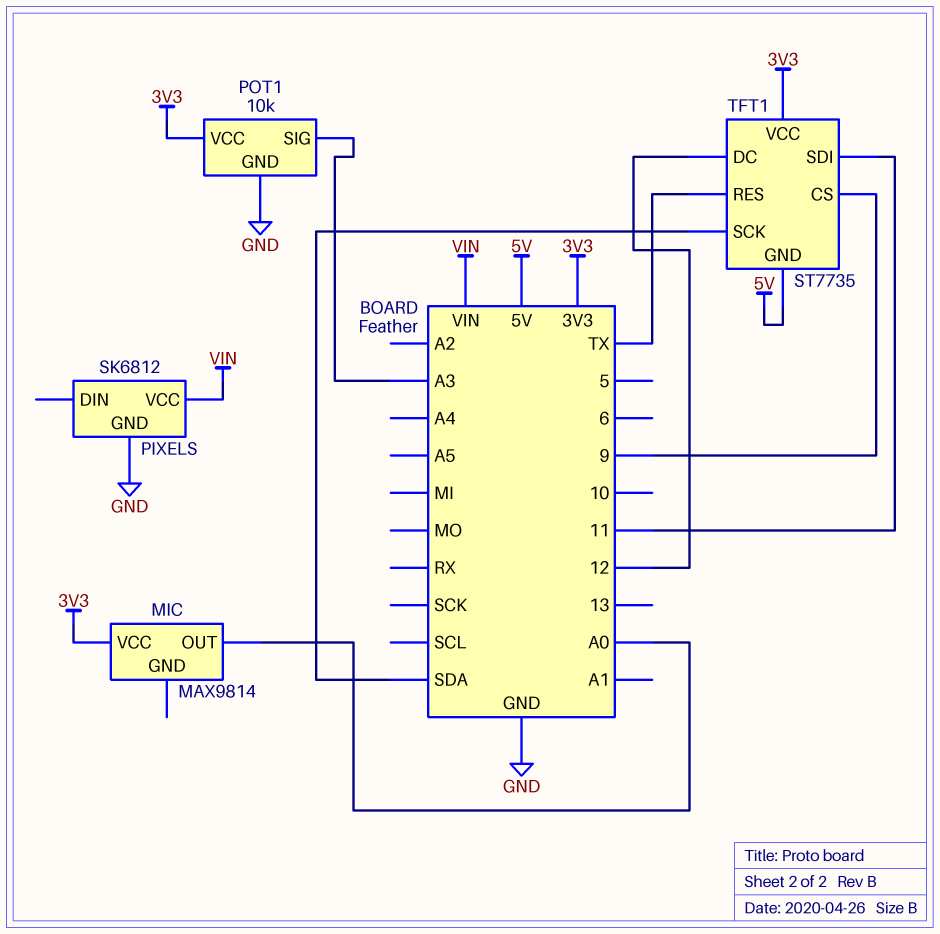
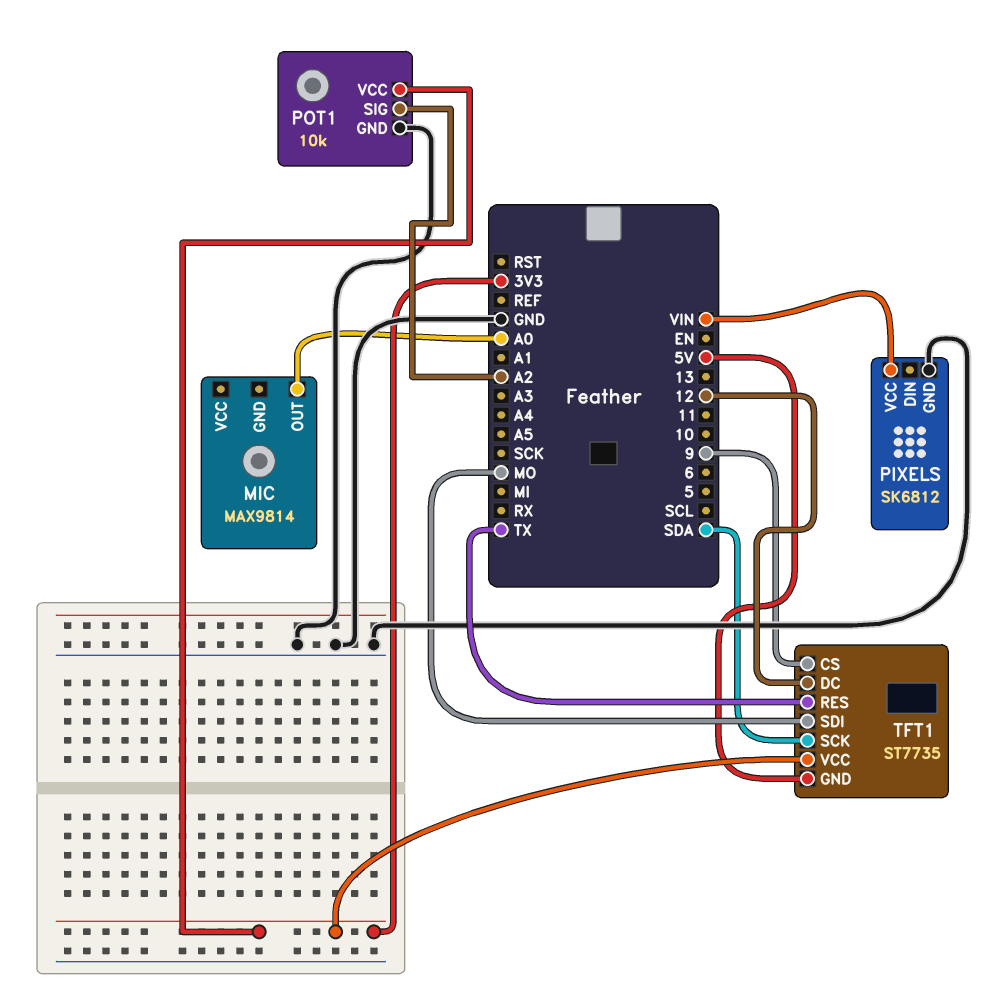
MIC pin VCC: 3V3 -> none
POT1 pin SIG: A3 -> A2
TFT1 pin SDI: 11 -> MO

